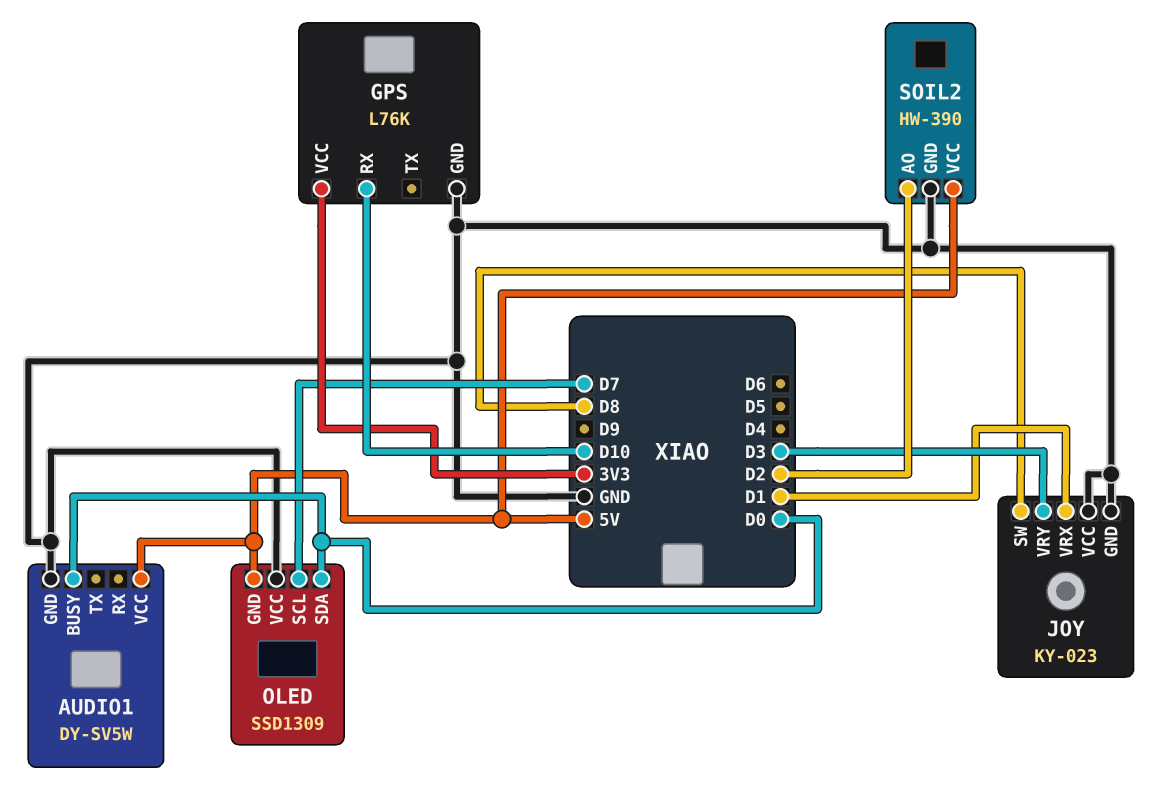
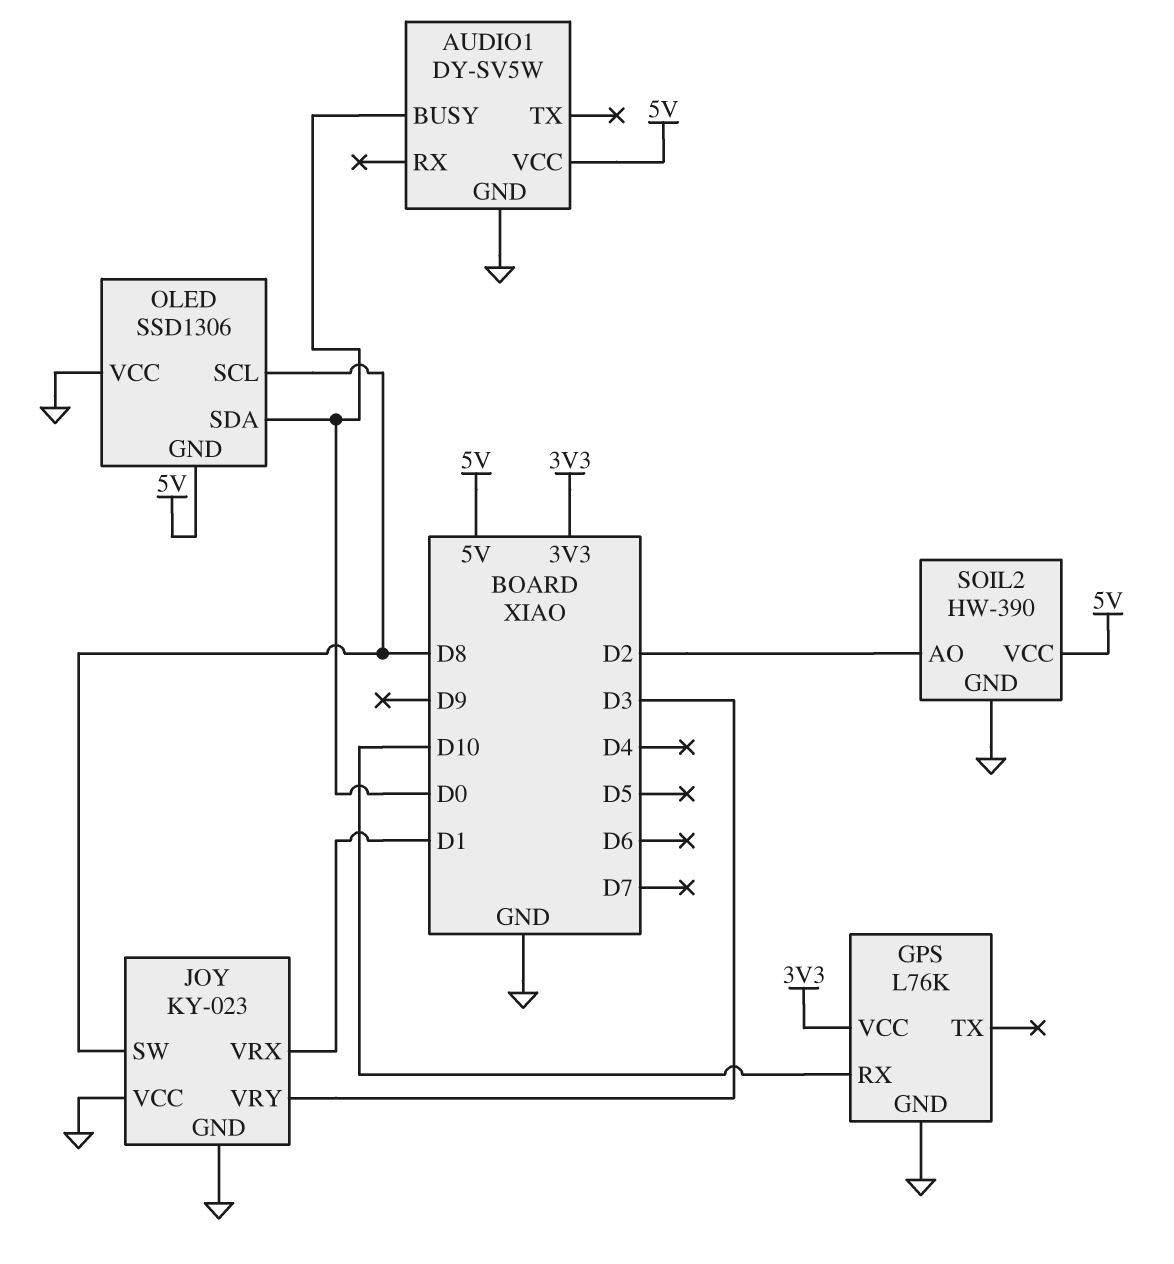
OLED: SSD1309 -> SSD1306
OLED pin SCL: D7 -> D8

